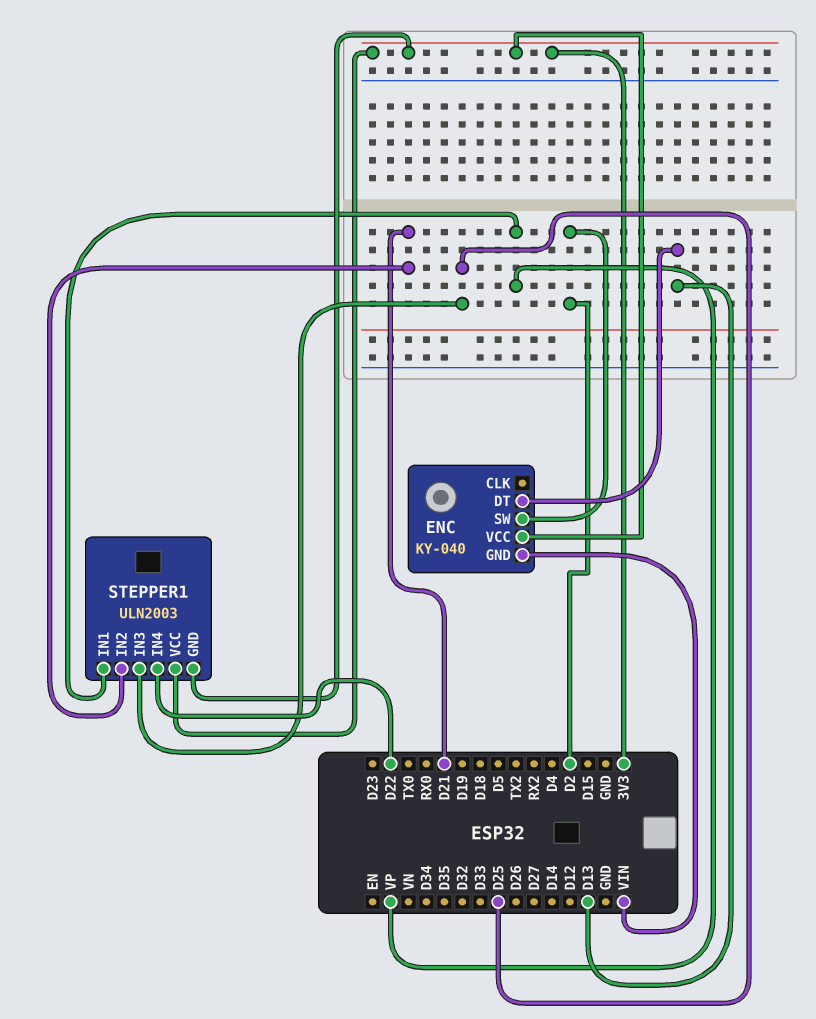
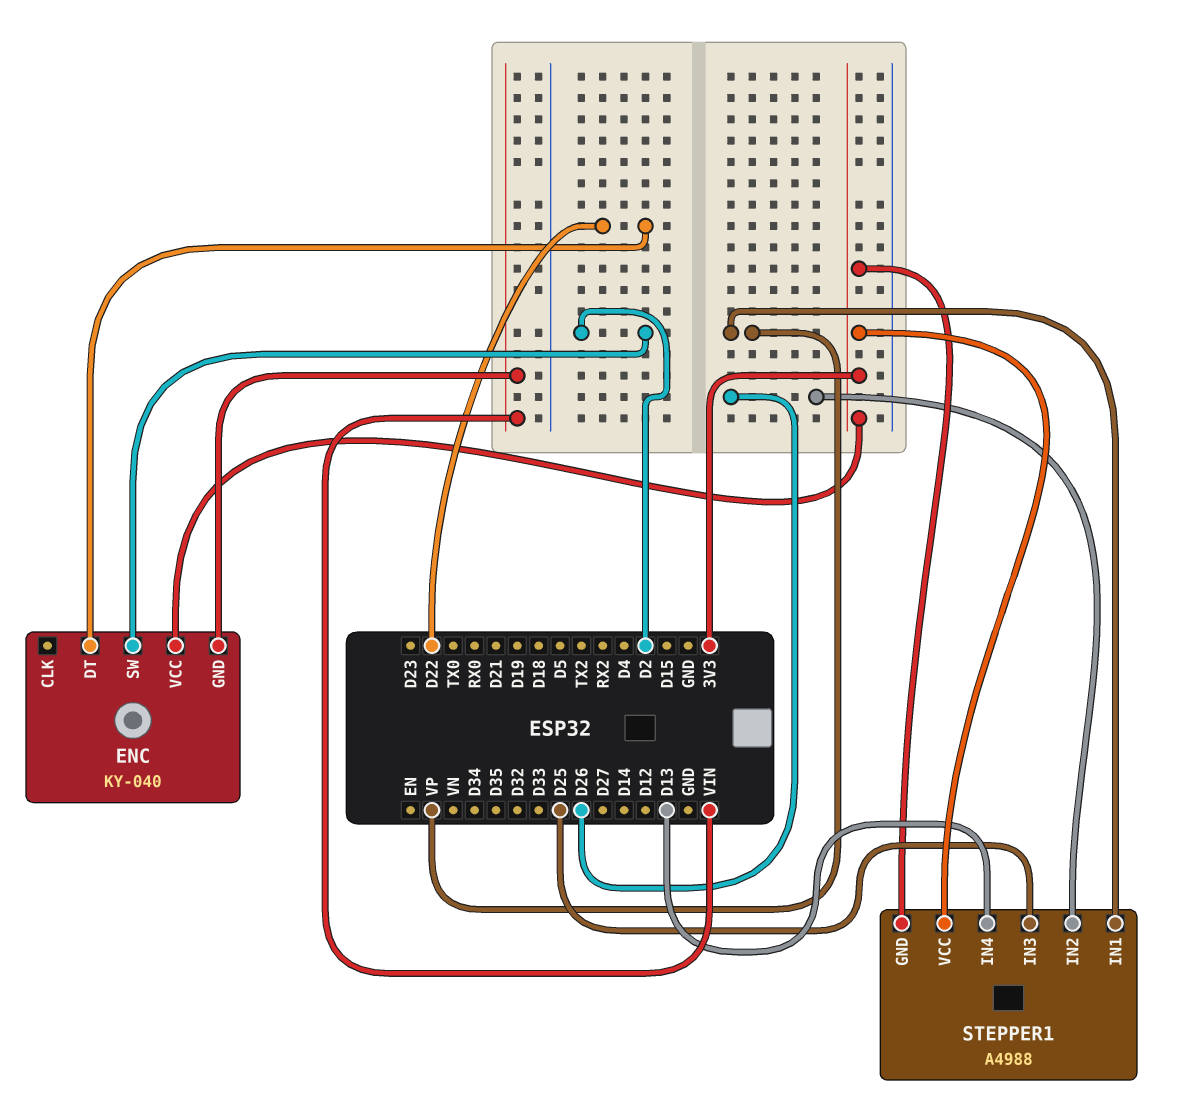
ENC pin DT: D13 -> D22
STEPPER1: ULN2003 -> A4988
STEPPER1 pin IN2: D21 -> D26
STEPPER1 pin IN4: D22 -> D13

